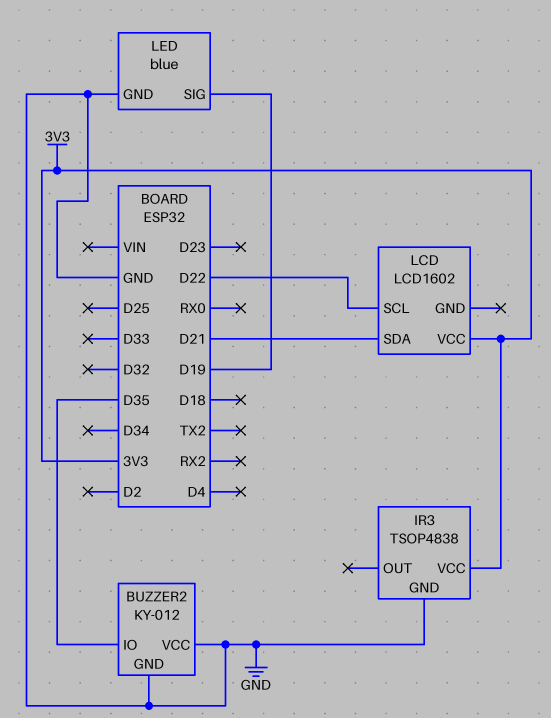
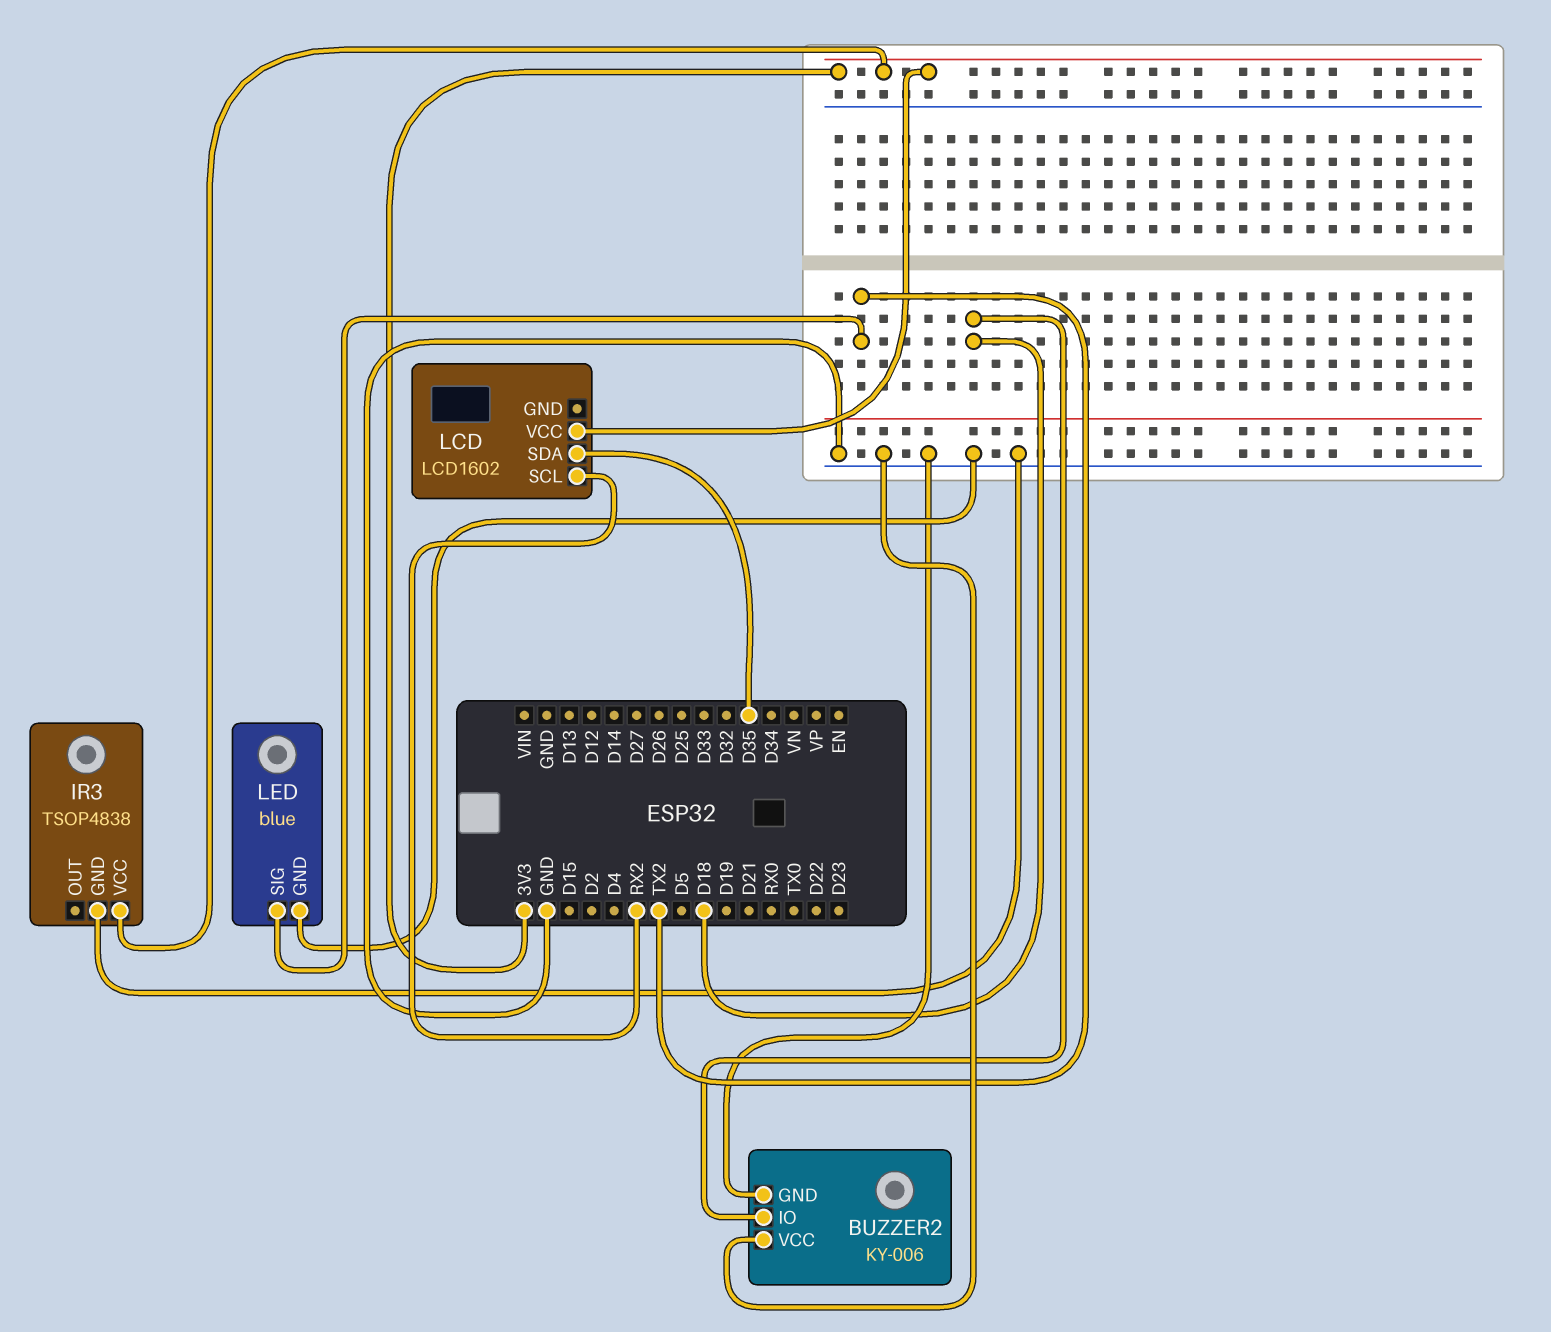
BUZZER2: KY-012 -> KY-006
BUZZER2 pin IO: D35 -> D18
LCD pin SCL: D22 -> RX2
LCD pin SDA: D21 -> D35
LED pin SIG: D19 -> TX2

